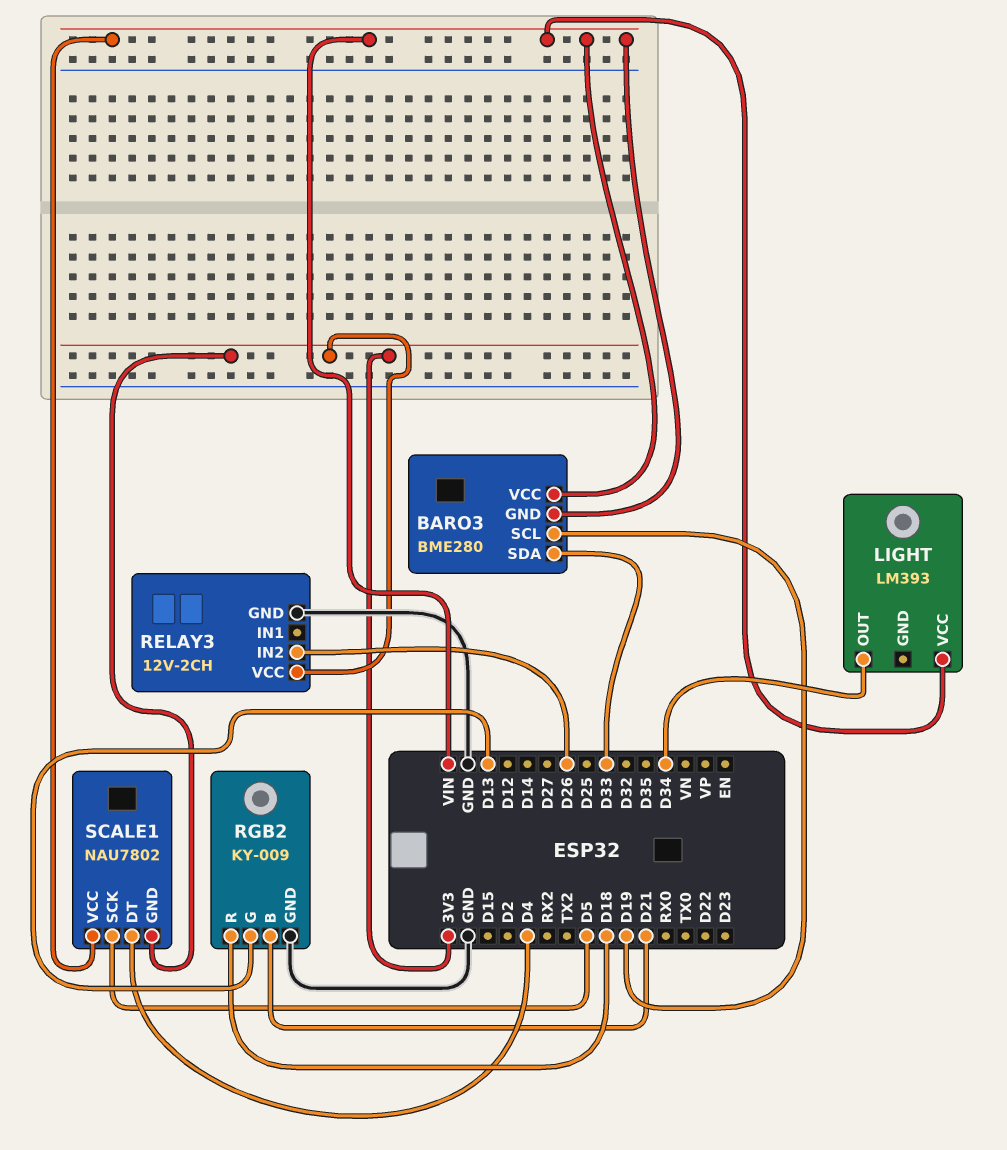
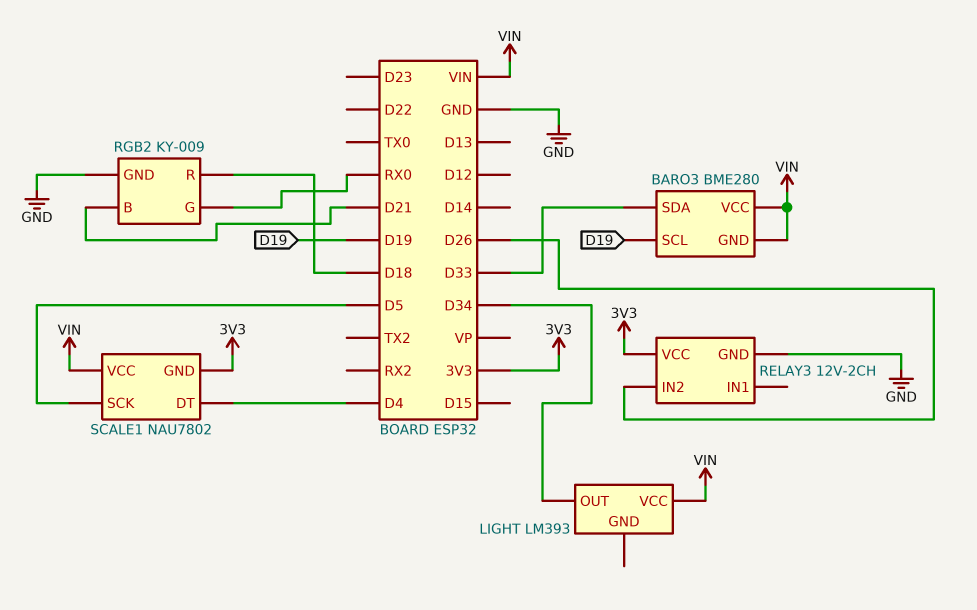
RGB2 pin G: D13 -> RX0

